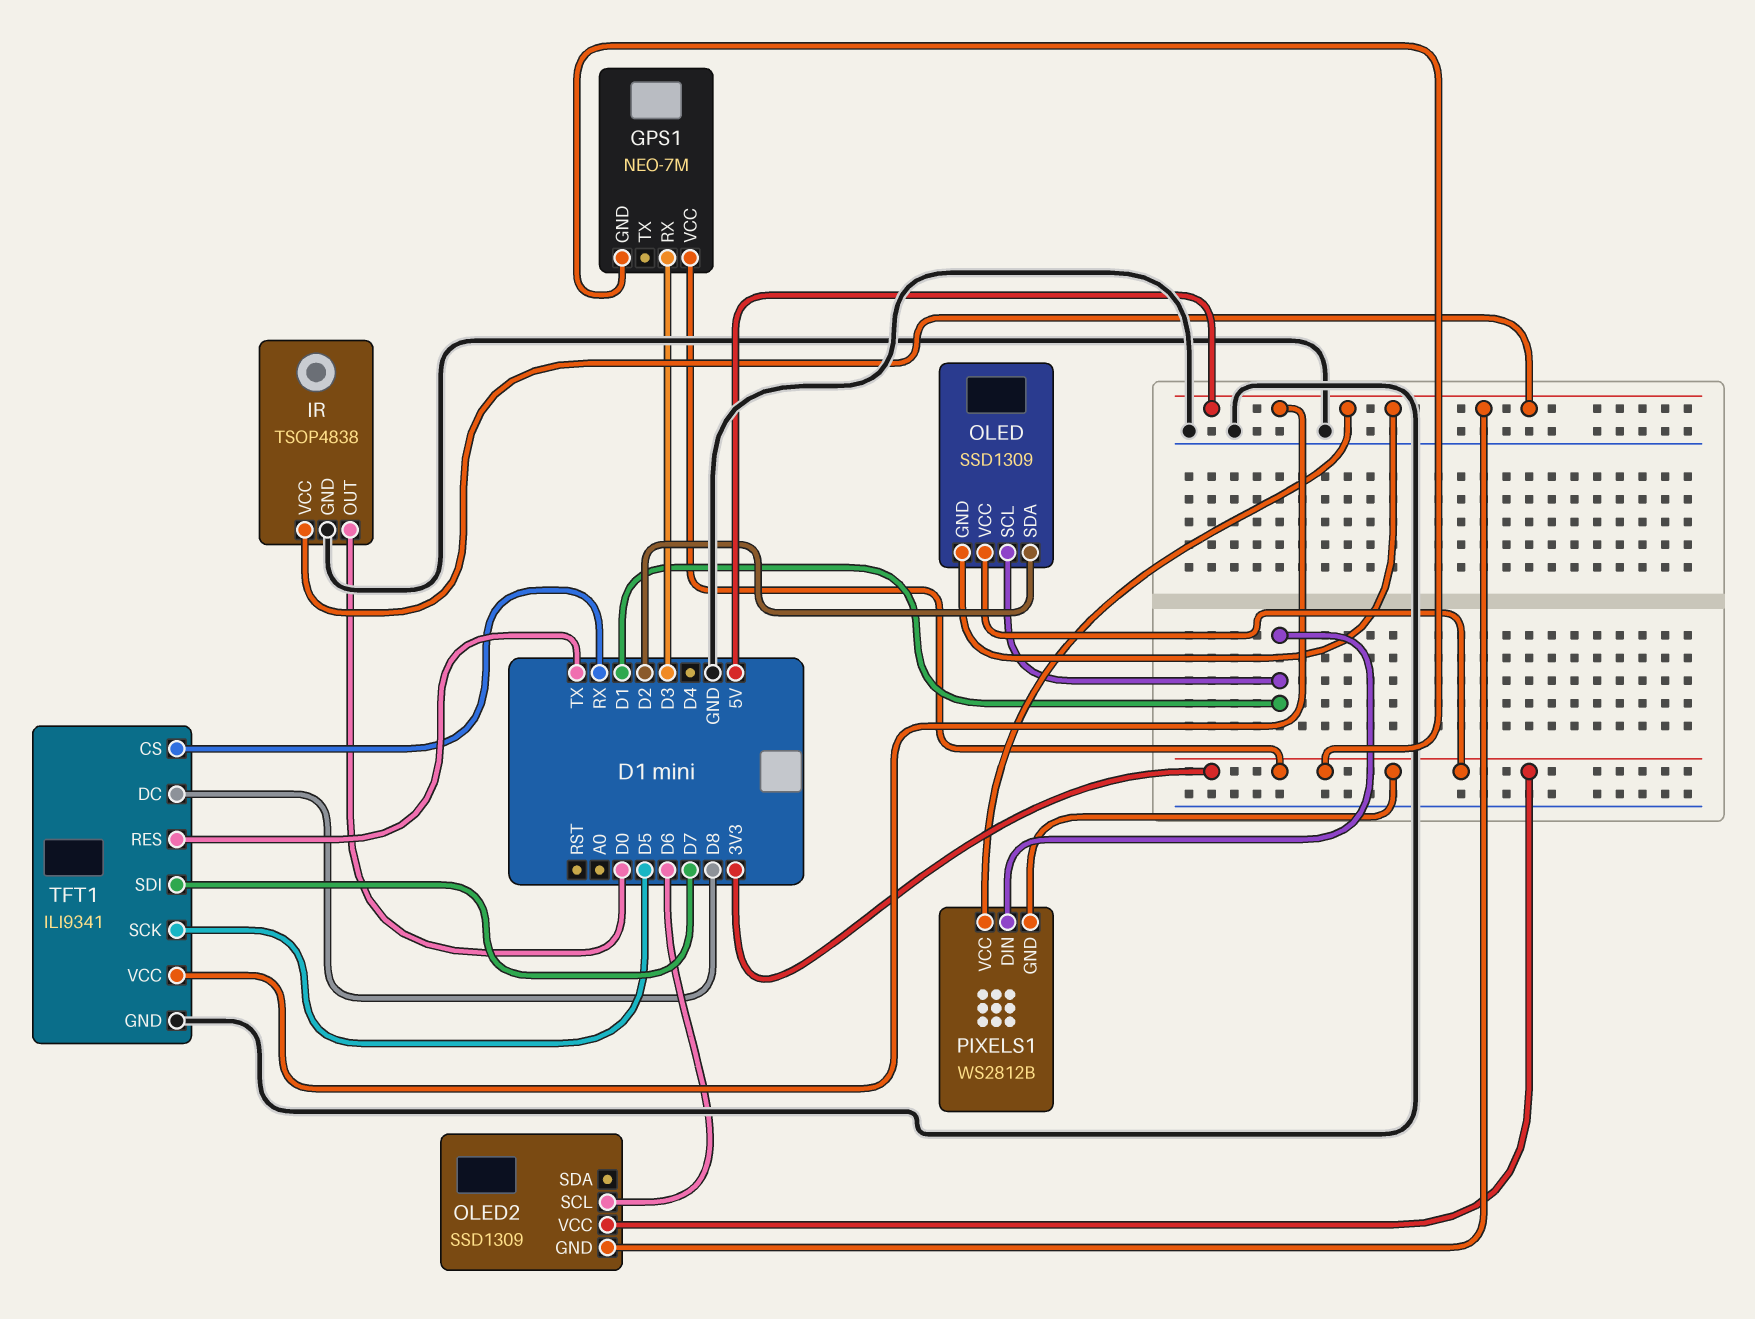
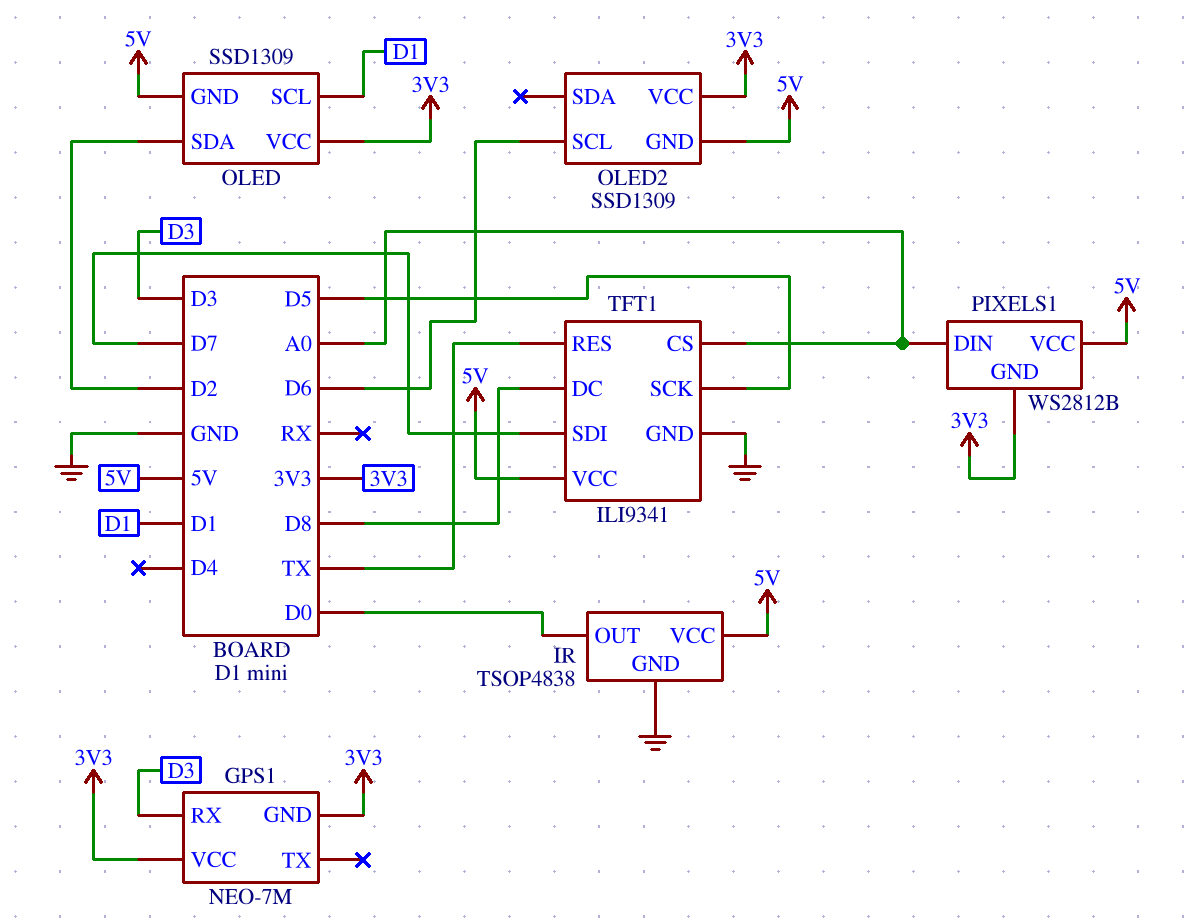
PIXELS1 pin DIN: D1 -> A0
TFT1 pin CS: RX -> A0

